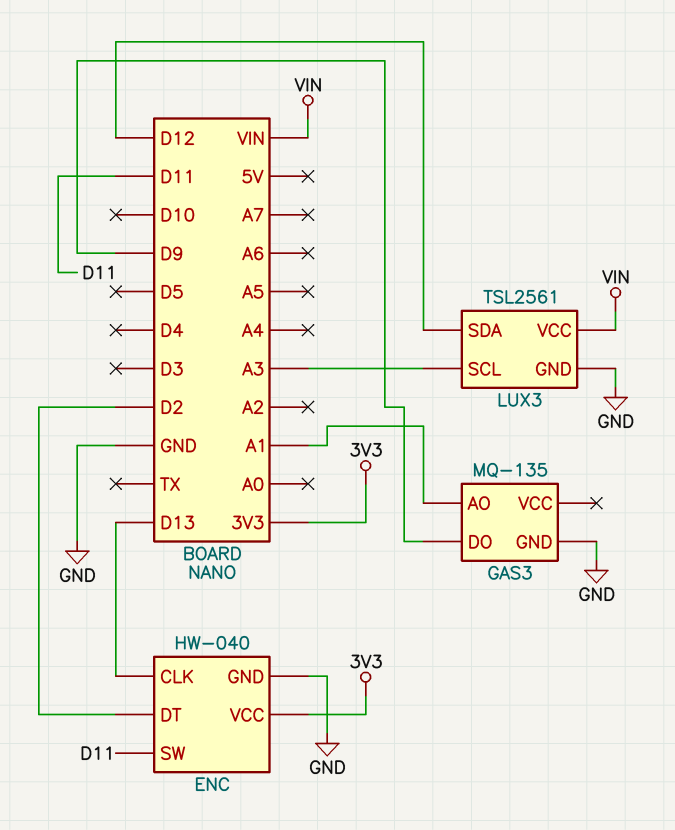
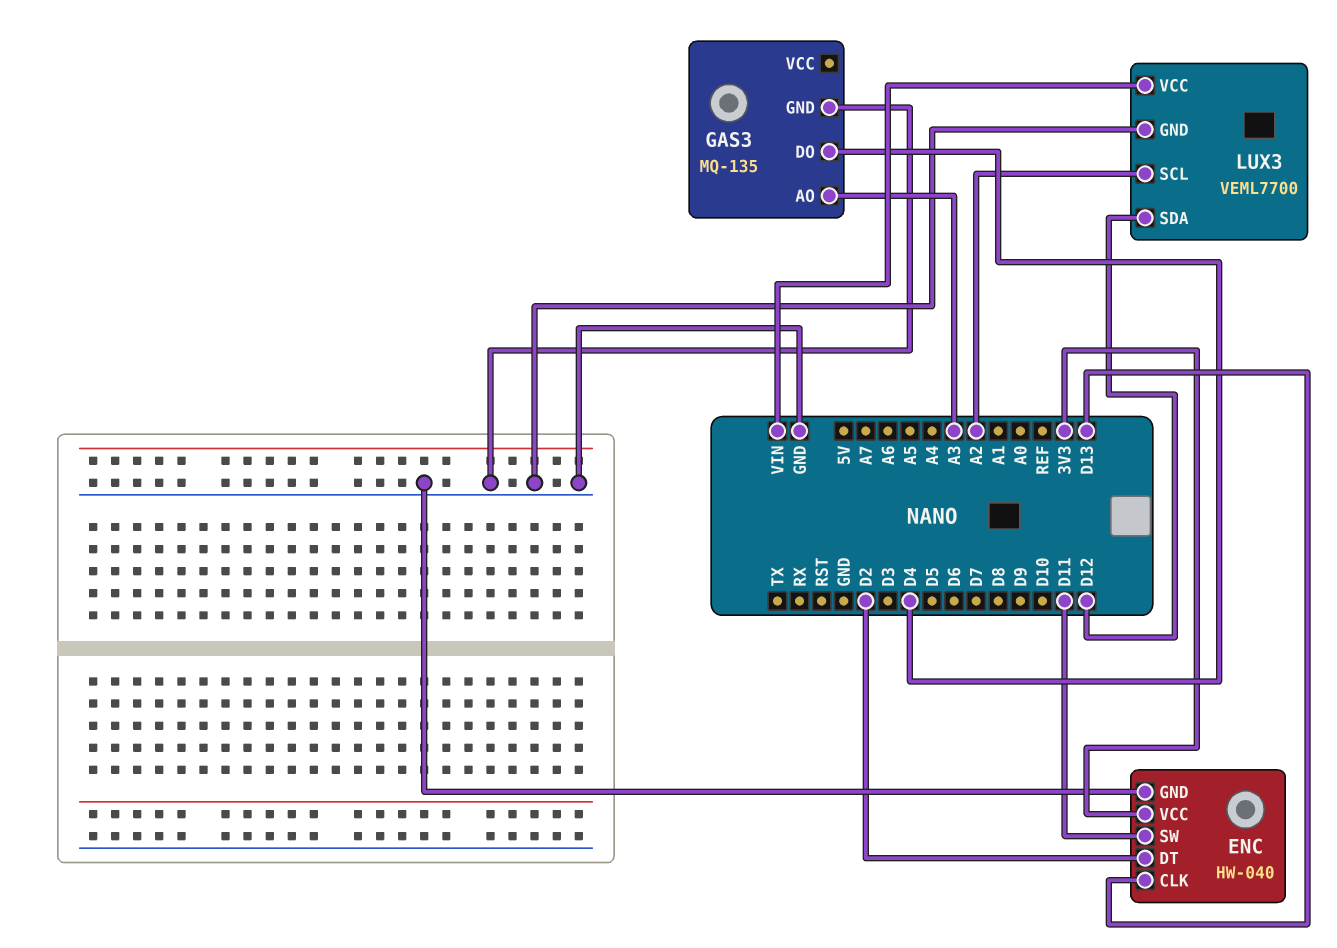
GAS3 pin AO: A1 -> A3
GAS3 pin DO: D9 -> D4
LUX3: TSL2561 -> VEML7700
LUX3 pin SCL: A3 -> A2

